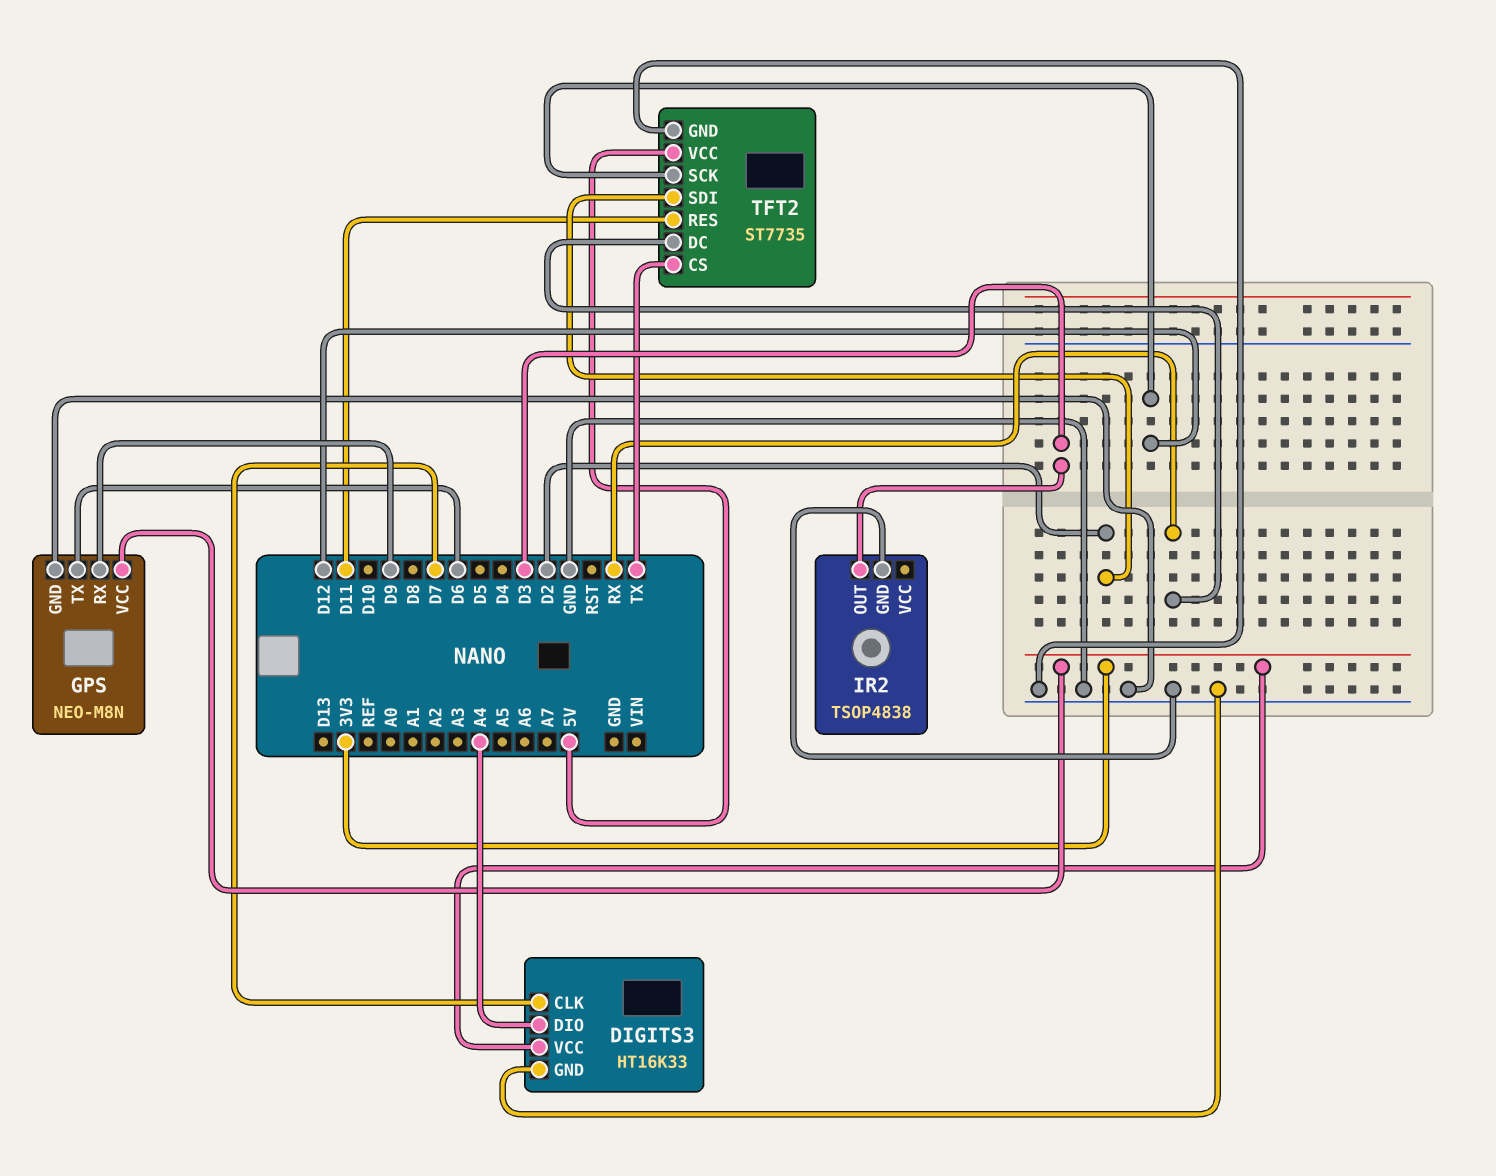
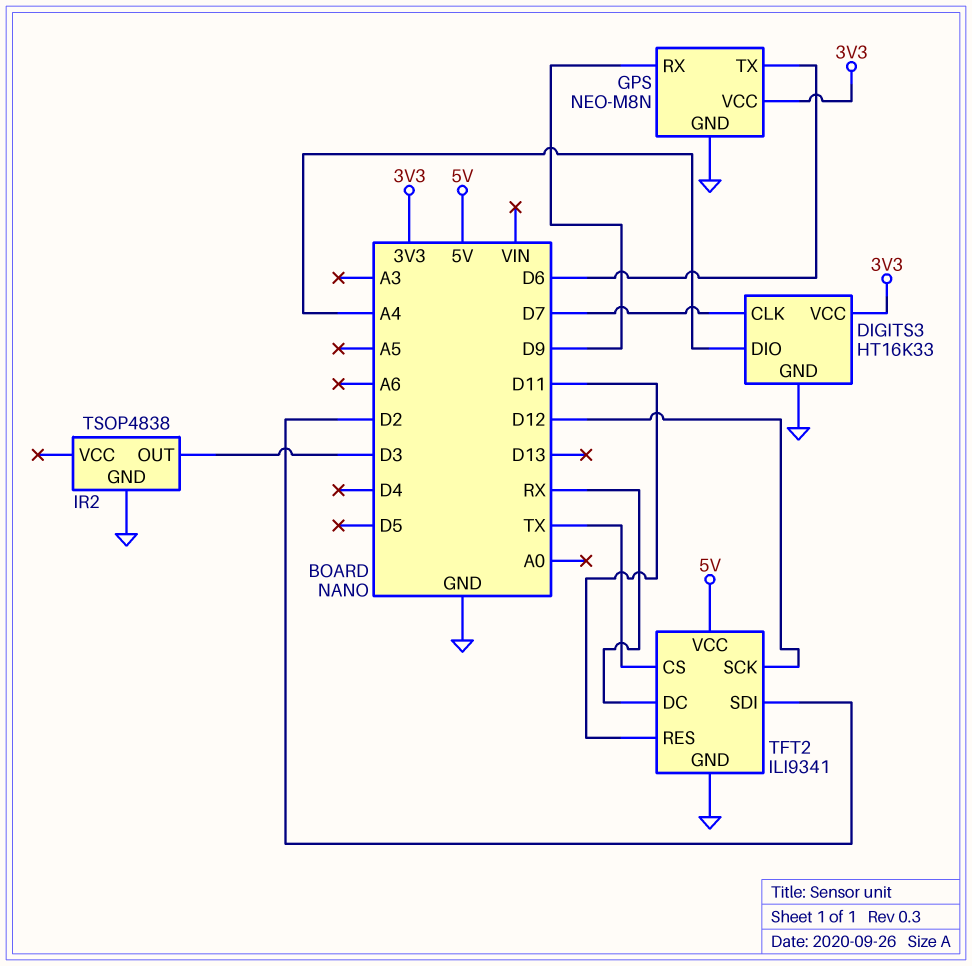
TFT2: ST7735 -> ILI9341

